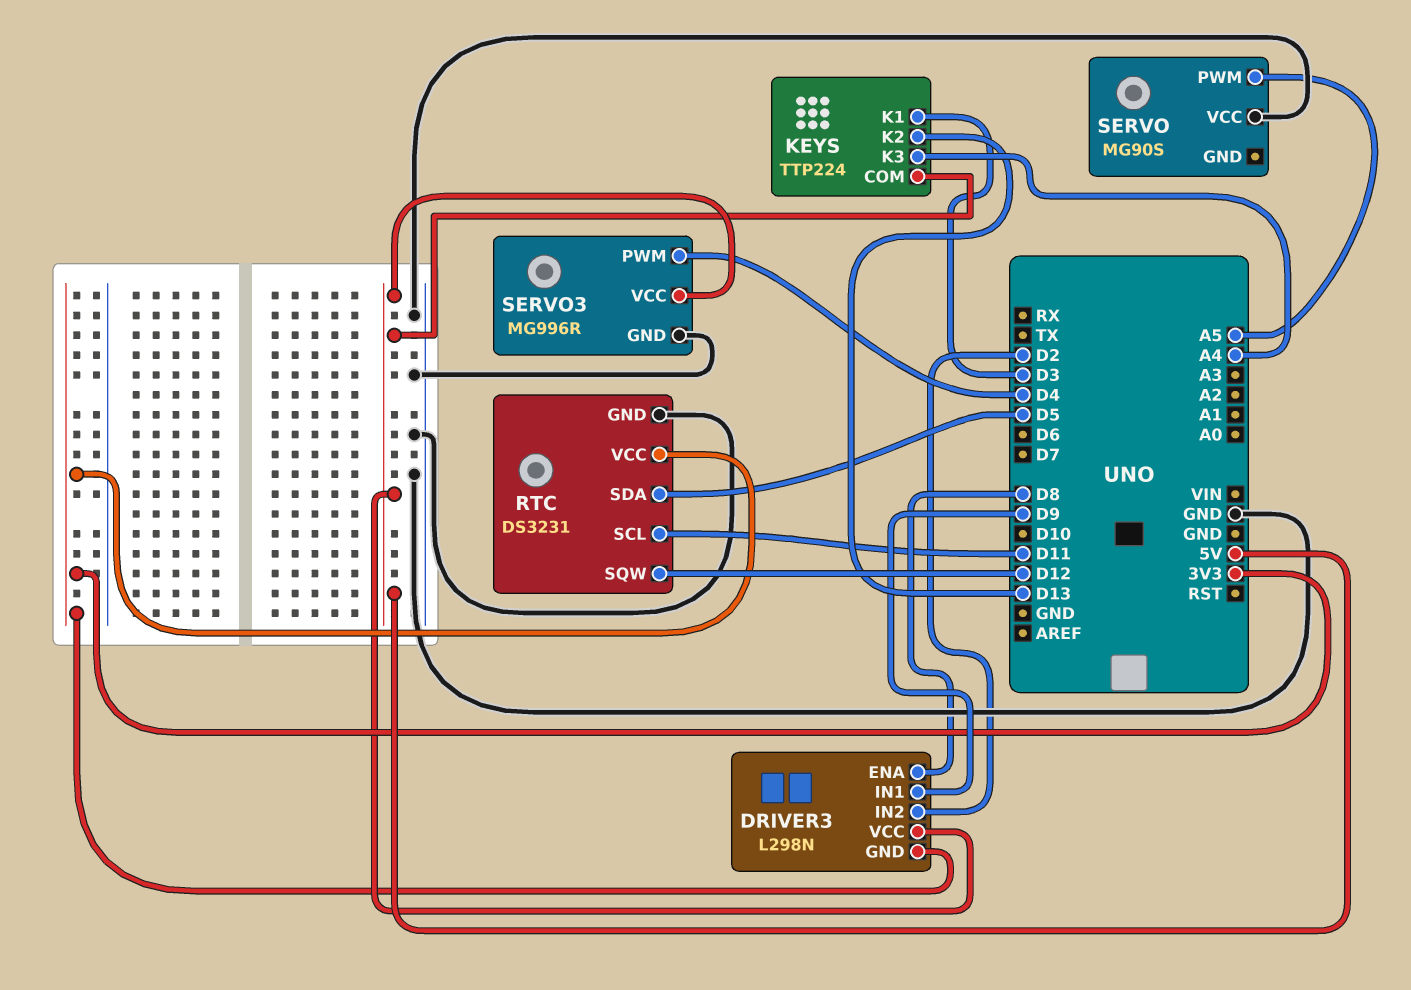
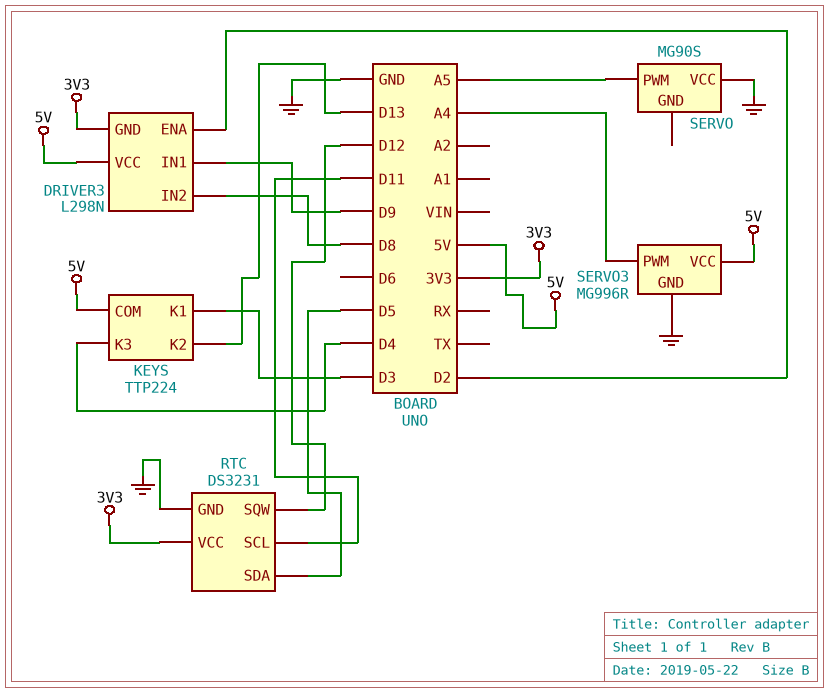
DRIVER3 pin ENA: D8 -> D2
DRIVER3 pin IN2: D2 -> D8
KEYS pin K3: A4 -> D4
SERVO3 pin PWM: D4 -> A4

